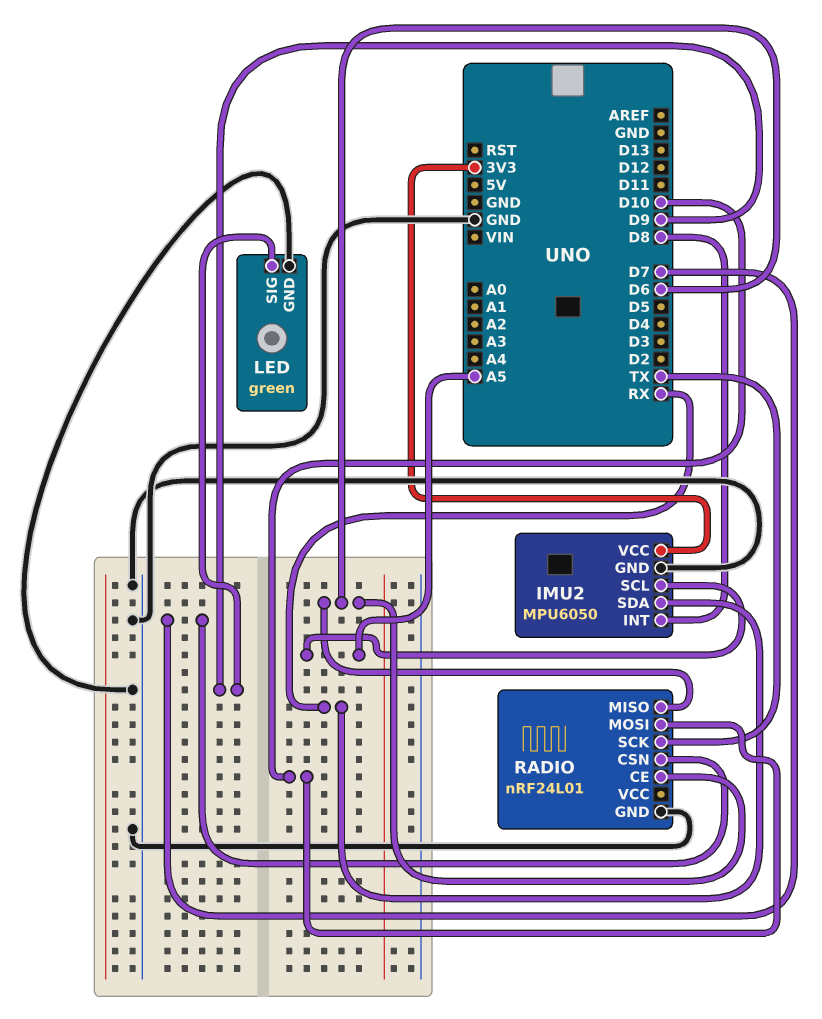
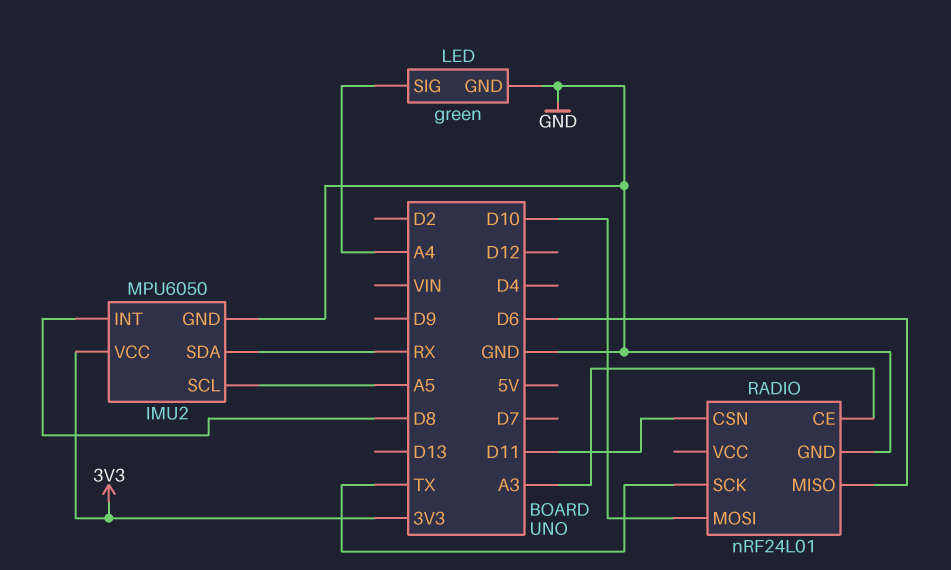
LED pin SIG: D9 -> A4
RADIO pin CE: D6 -> A3
RADIO pin CSN: D7 -> D11

